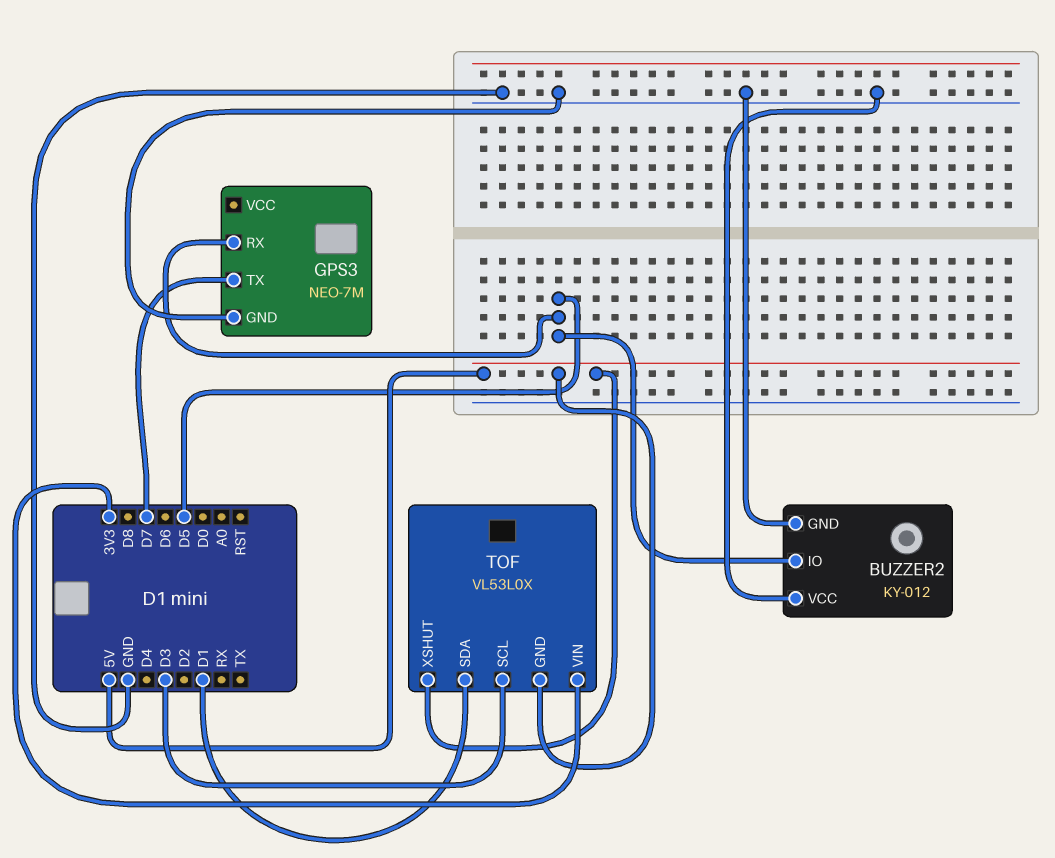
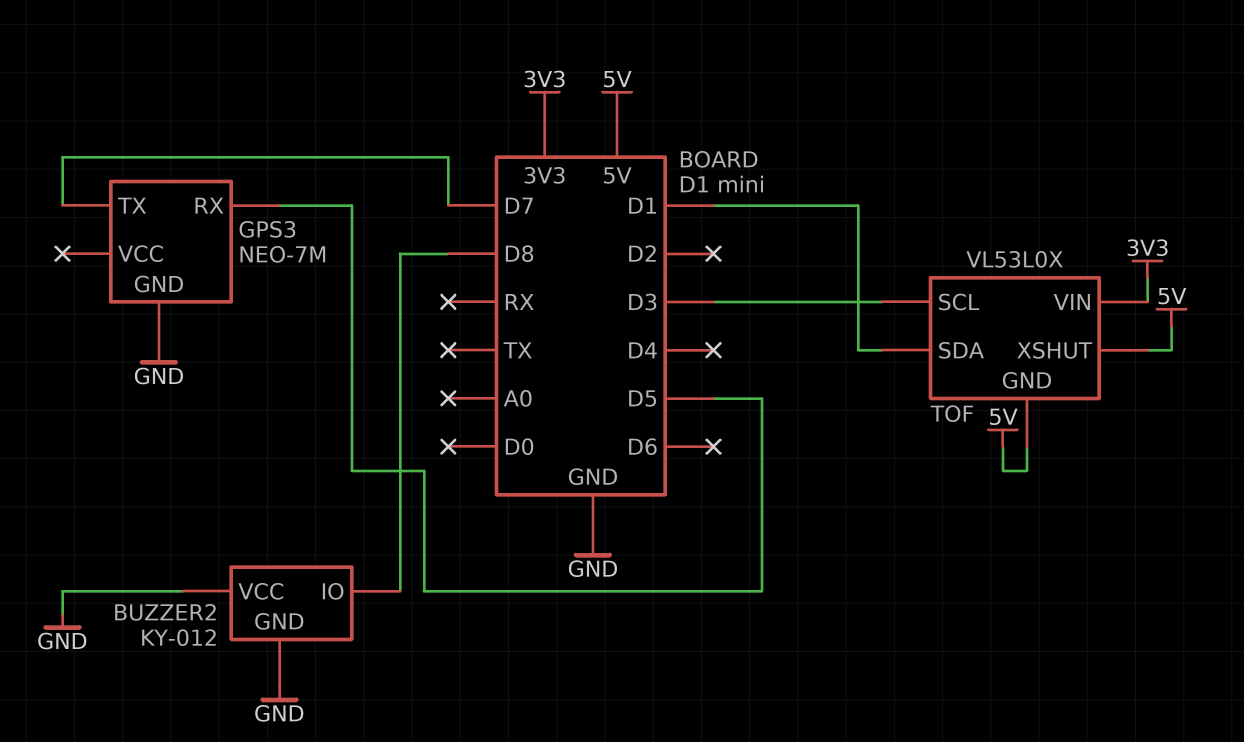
BUZZER2 pin IO: D5 -> D8

